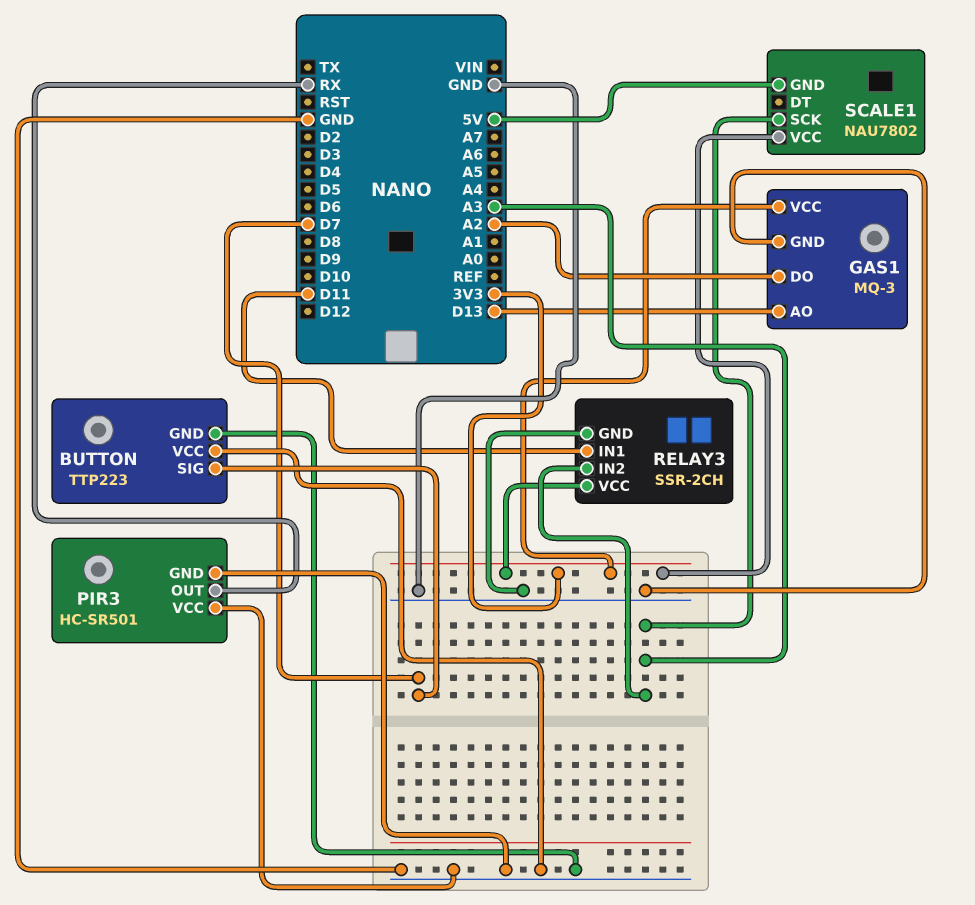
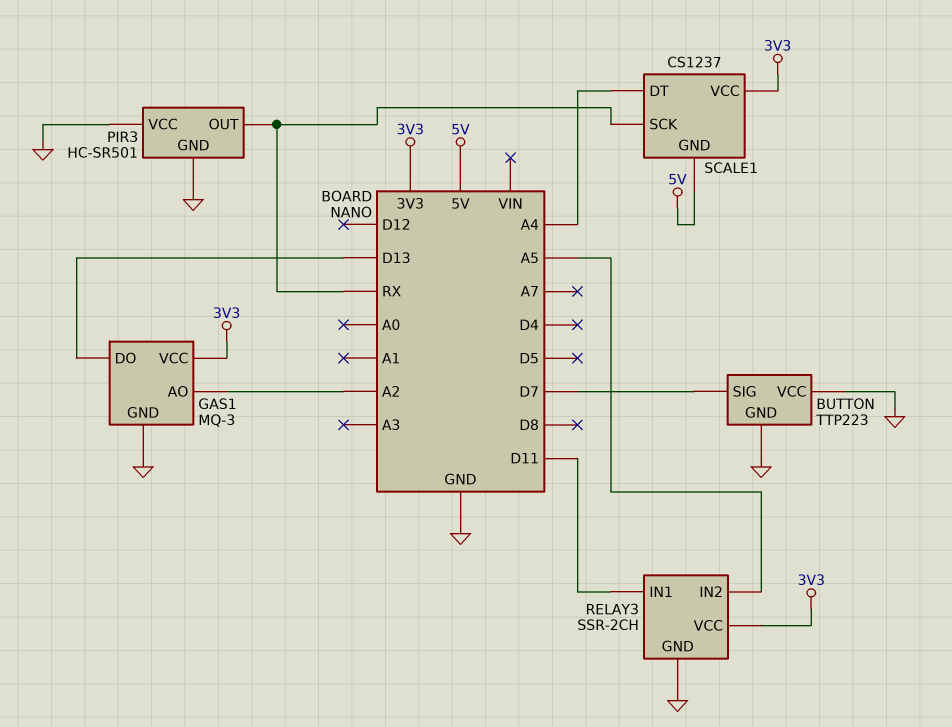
GAS1 pin AO: D13 -> A2
GAS1 pin DO: A2 -> D13
RELAY3 pin IN2: A3 -> A5
SCALE1: NAU7802 -> CS1237
SCALE1 pin DT: none -> A4
SCALE1 pin SCK: A3 -> RX

